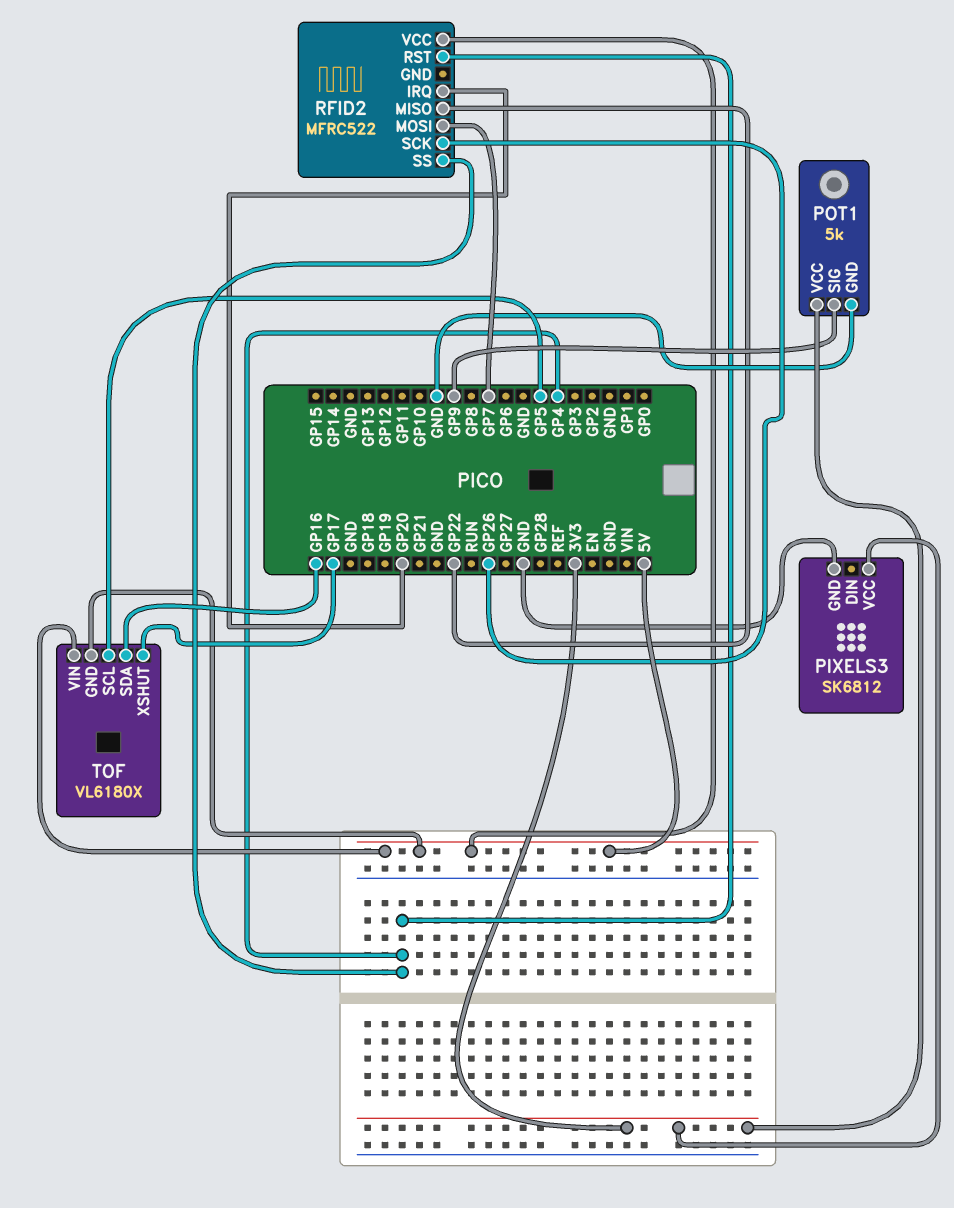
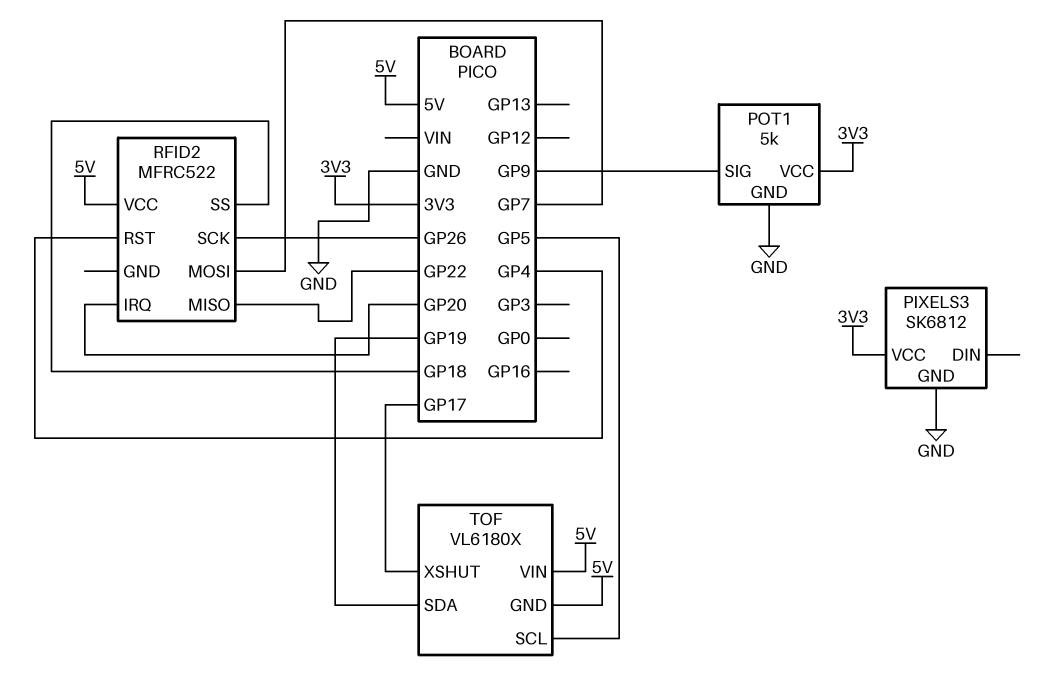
RFID2 pin SS: GP4 -> GP18
TOF pin SDA: GP16 -> GP19

